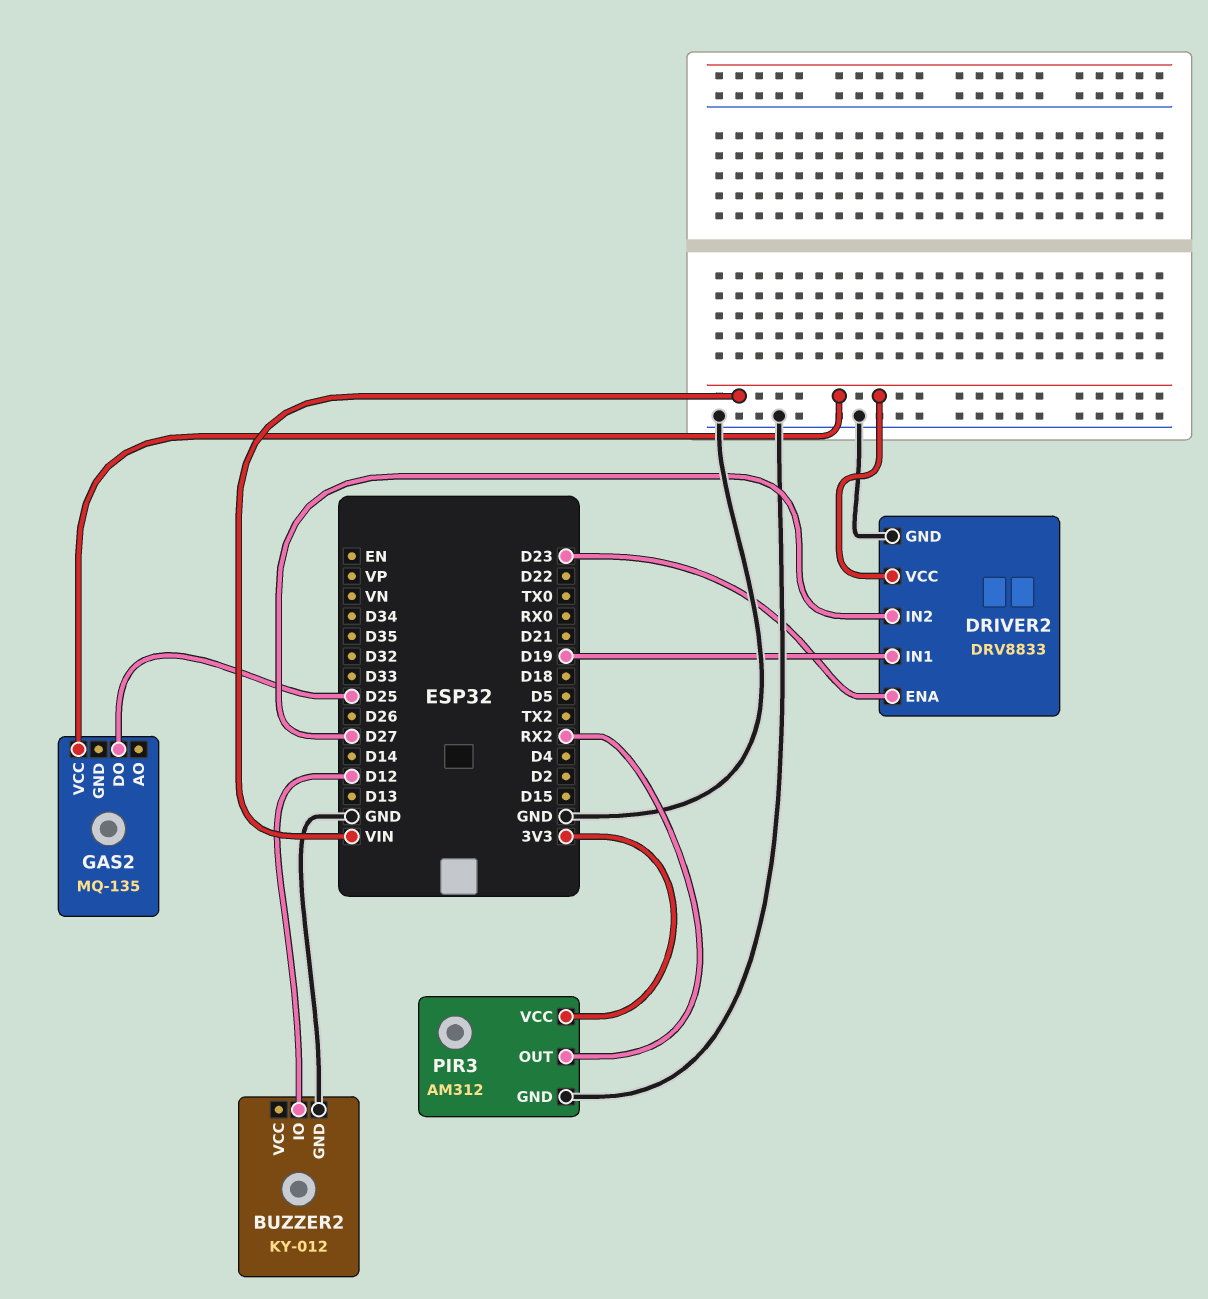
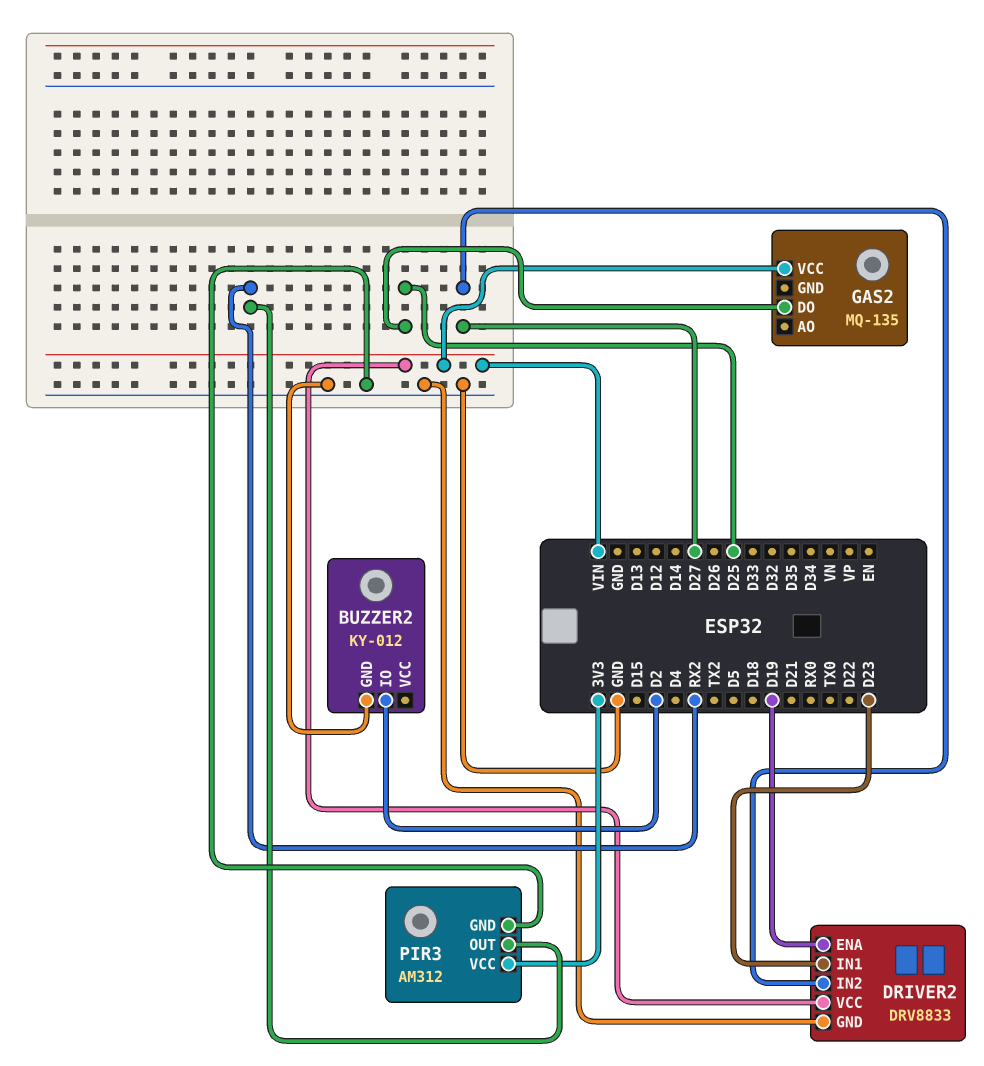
BUZZER2 pin IO: D12 -> D2
DRIVER2 pin ENA: D23 -> D19
DRIVER2 pin IN1: D19 -> D23

